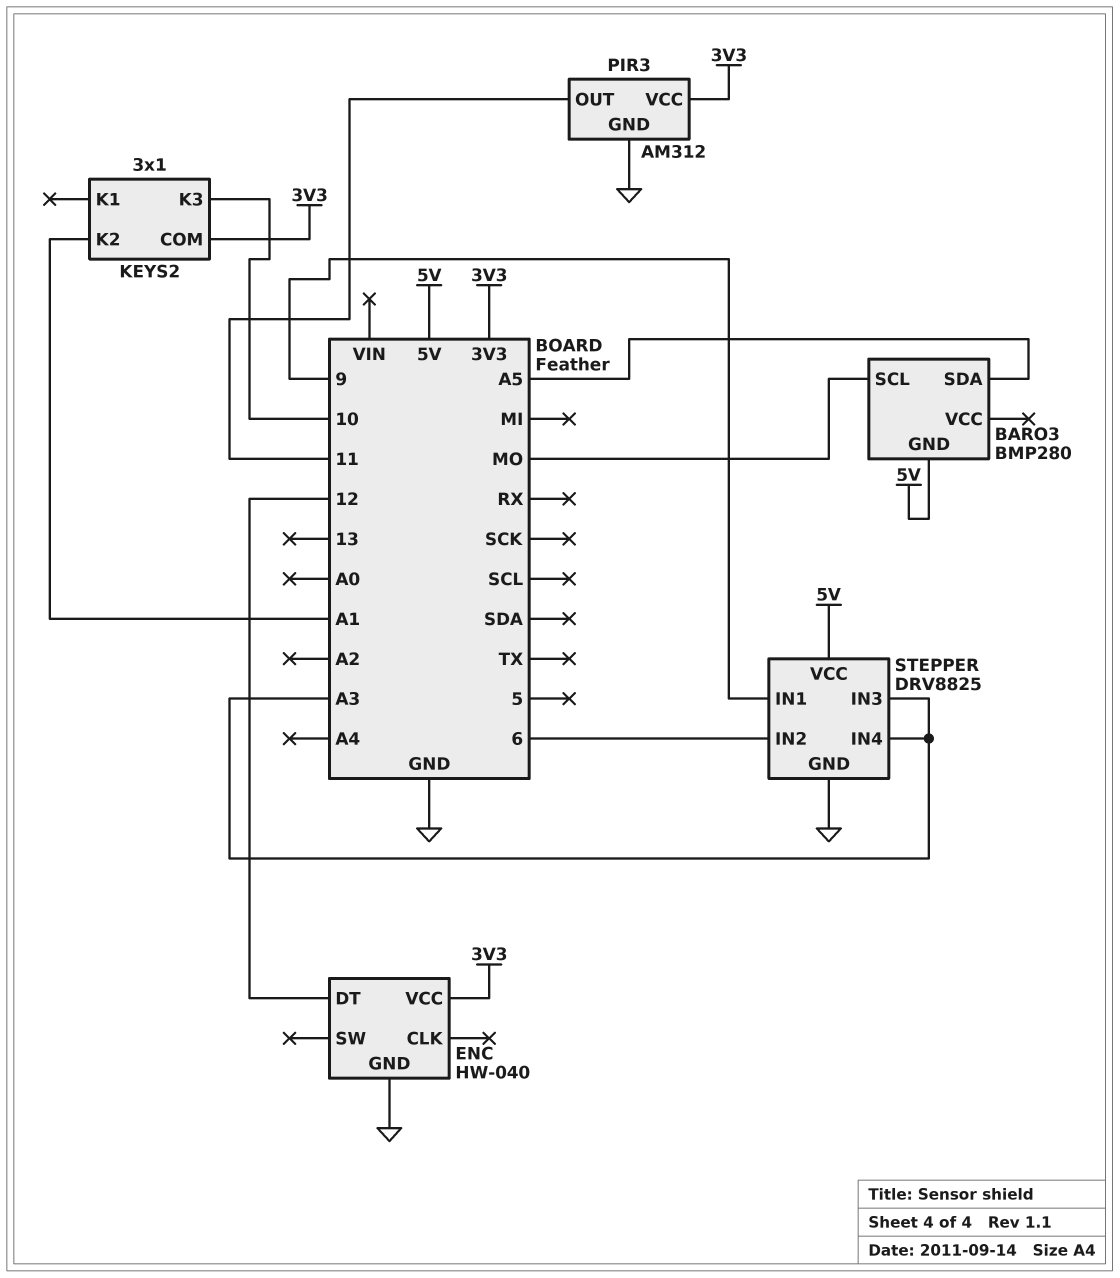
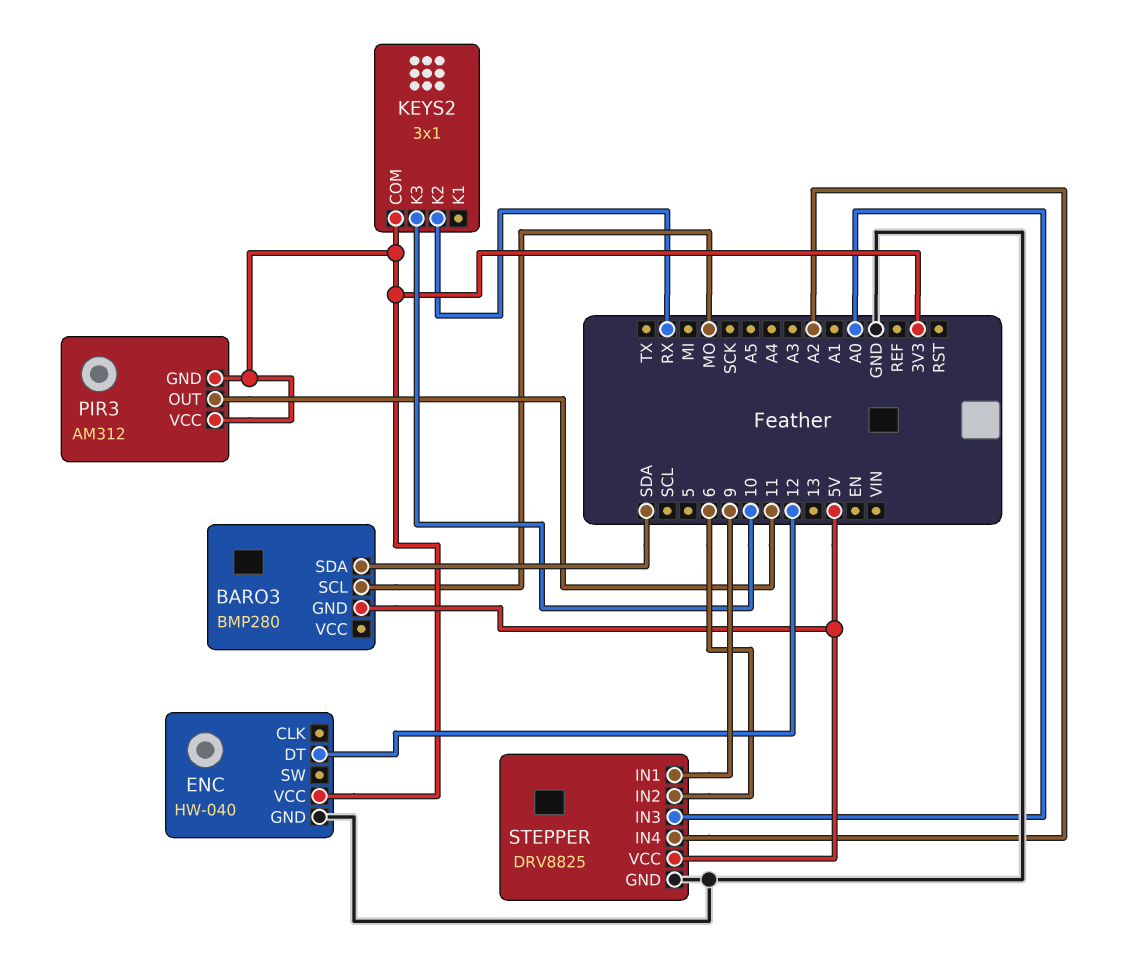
BARO3 pin SDA: A5 -> SDA
KEYS2 pin K2: A1 -> RX
PIR3 pin GND: GND -> 3V3
STEPPER pin IN3: A3 -> A0
STEPPER pin IN4: A3 -> A2

